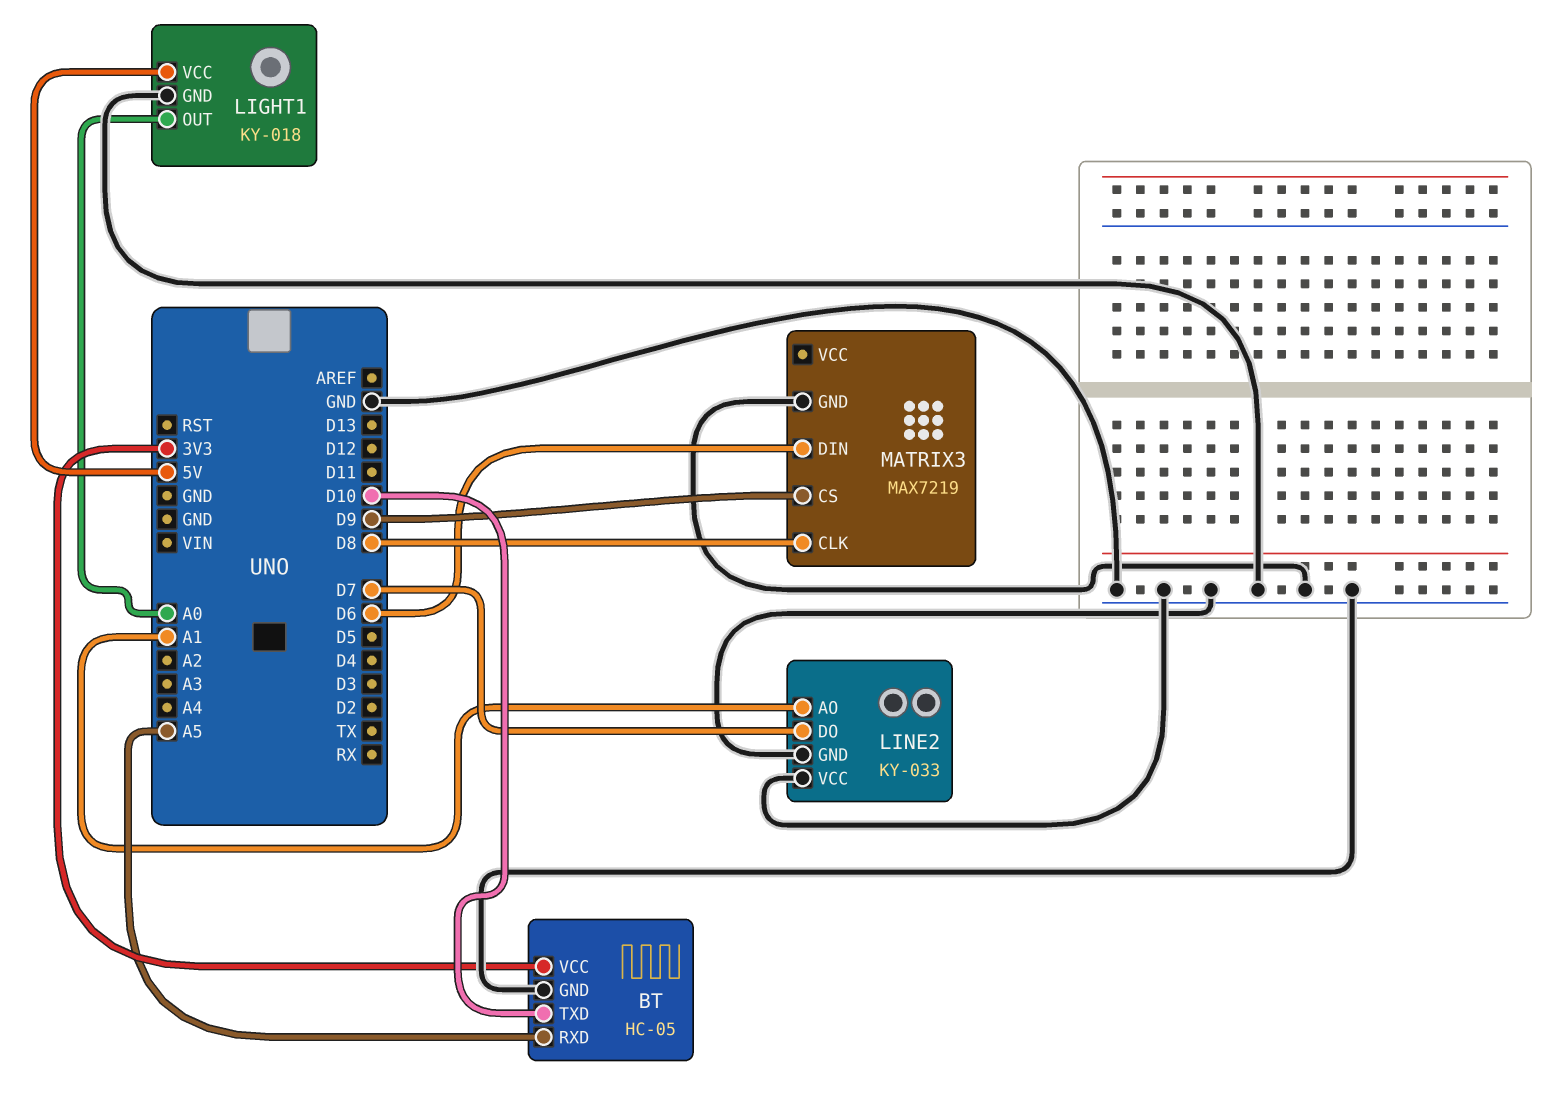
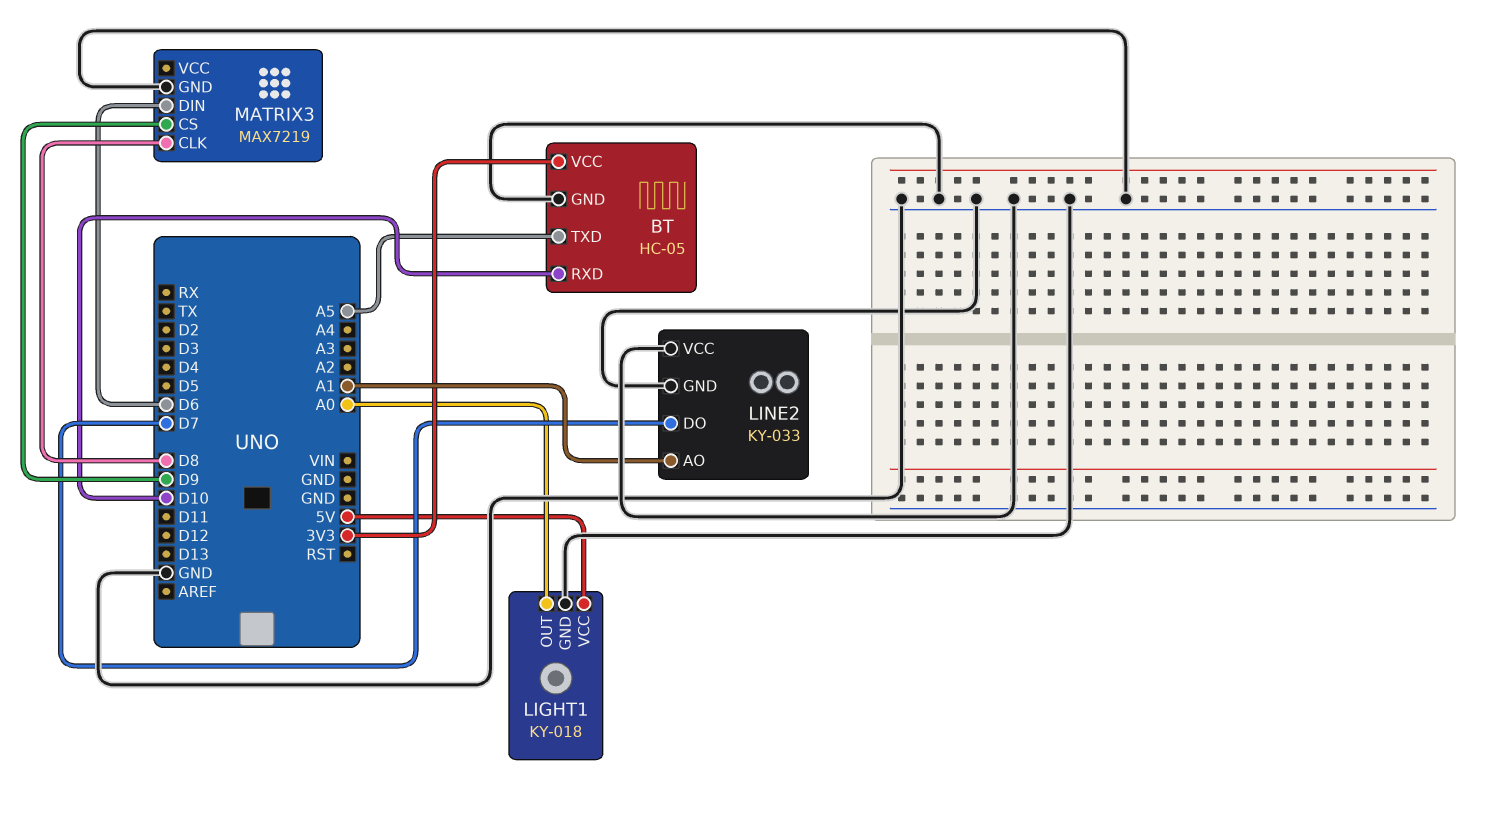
BT pin RXD: A5 -> D10
BT pin TXD: D10 -> A5

